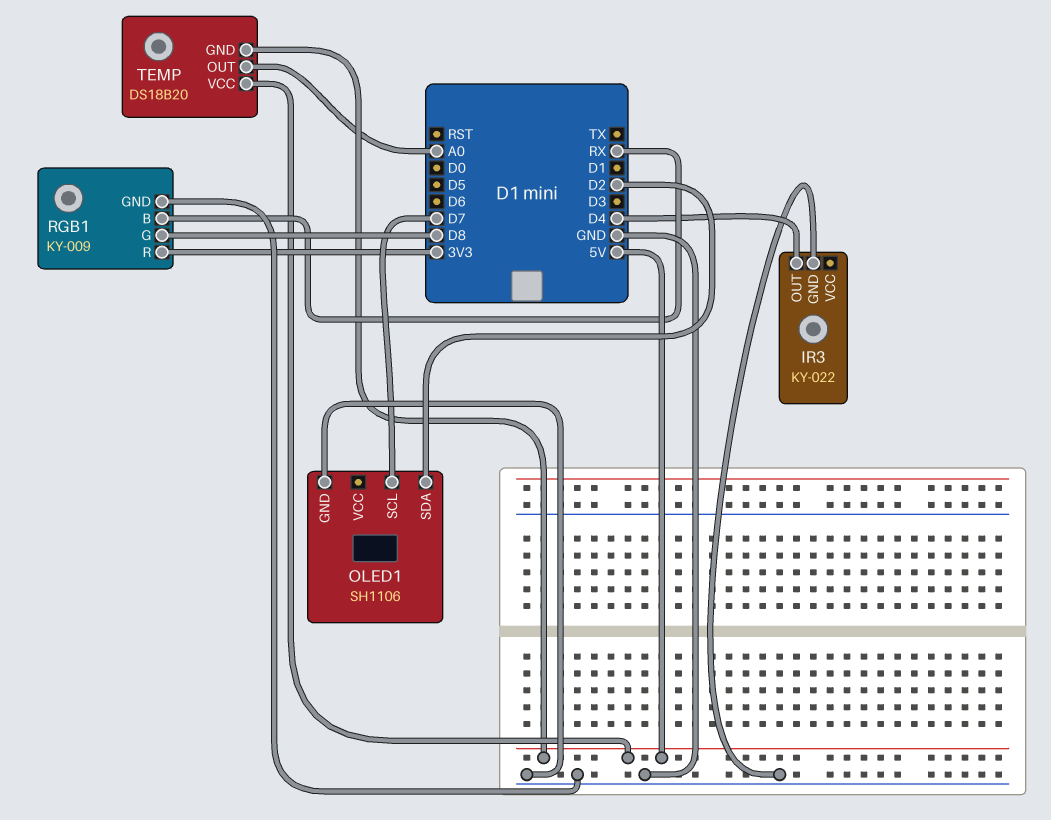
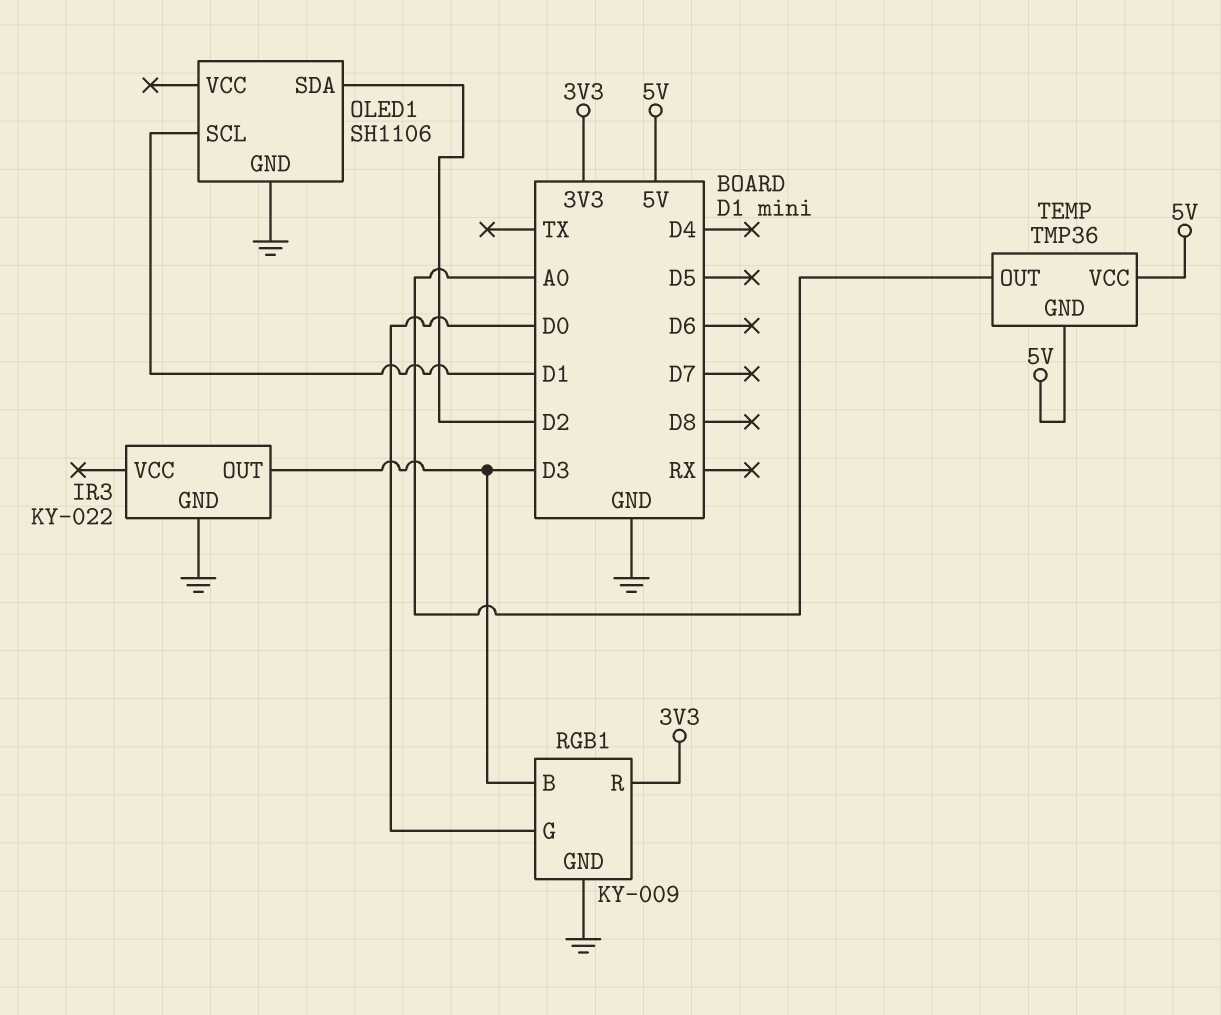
IR3 pin OUT: D4 -> D3
OLED1 pin SCL: D7 -> D1
RGB1 pin B: RX -> D3
RGB1 pin G: D8 -> D0
TEMP: DS18B20 -> TMP36

